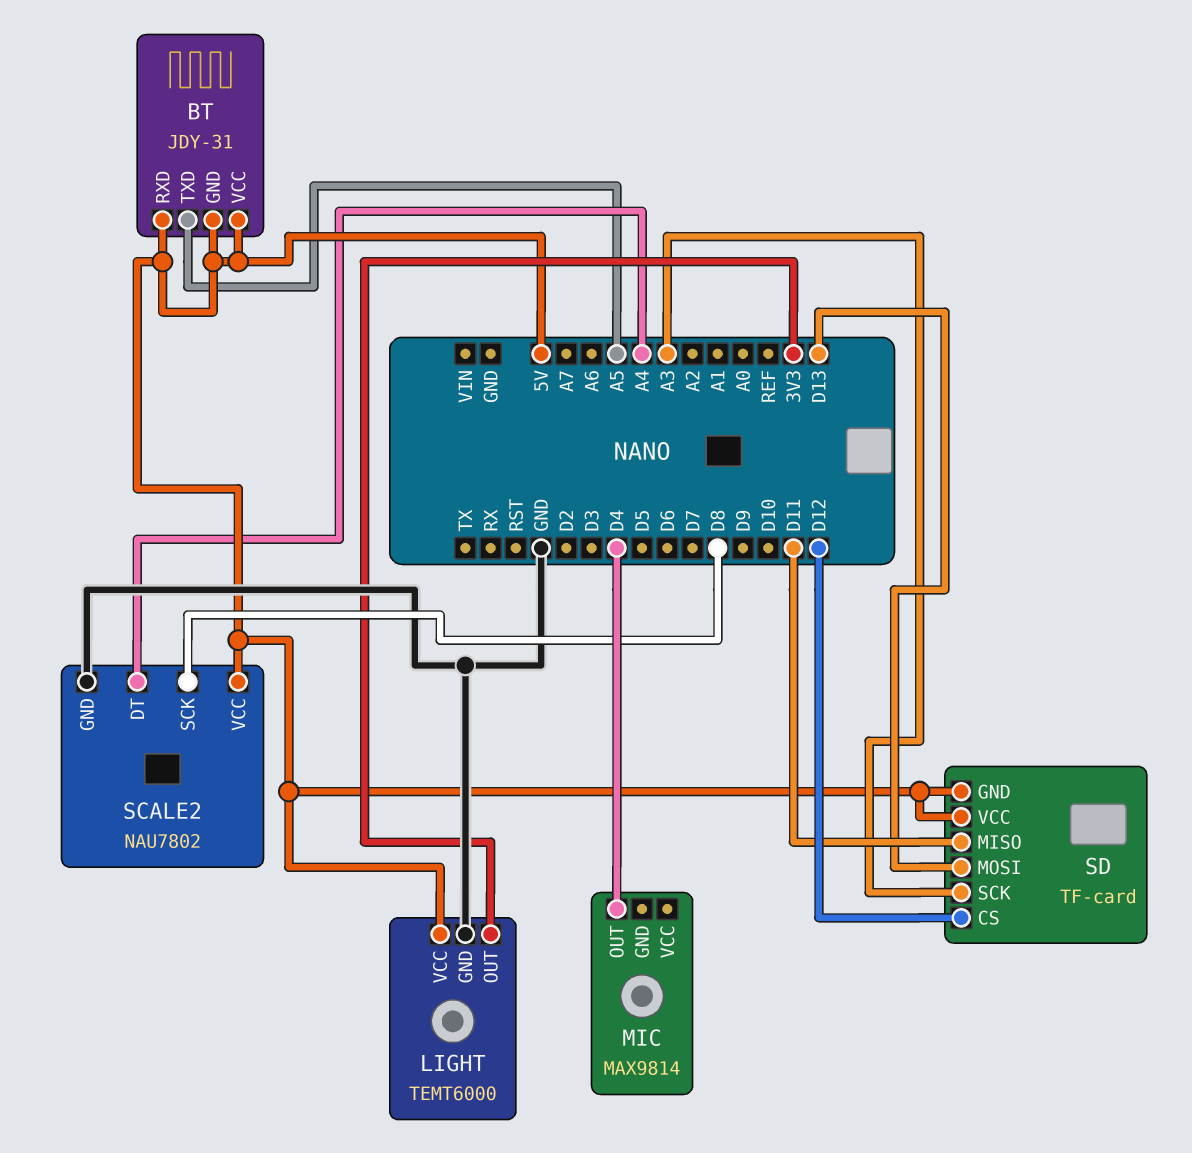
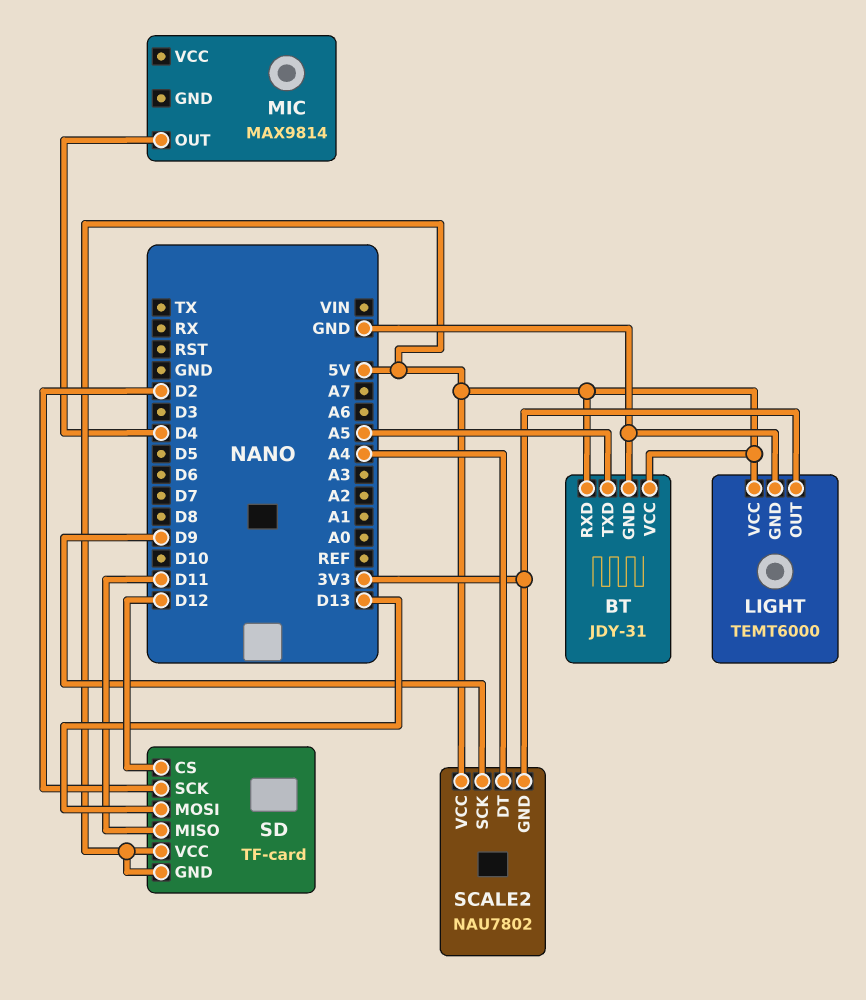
BT pin GND: 5V -> GND
SCALE2 pin GND: GND -> 3V3
SCALE2 pin SCK: D8 -> D9
SD pin SCK: A3 -> D2

